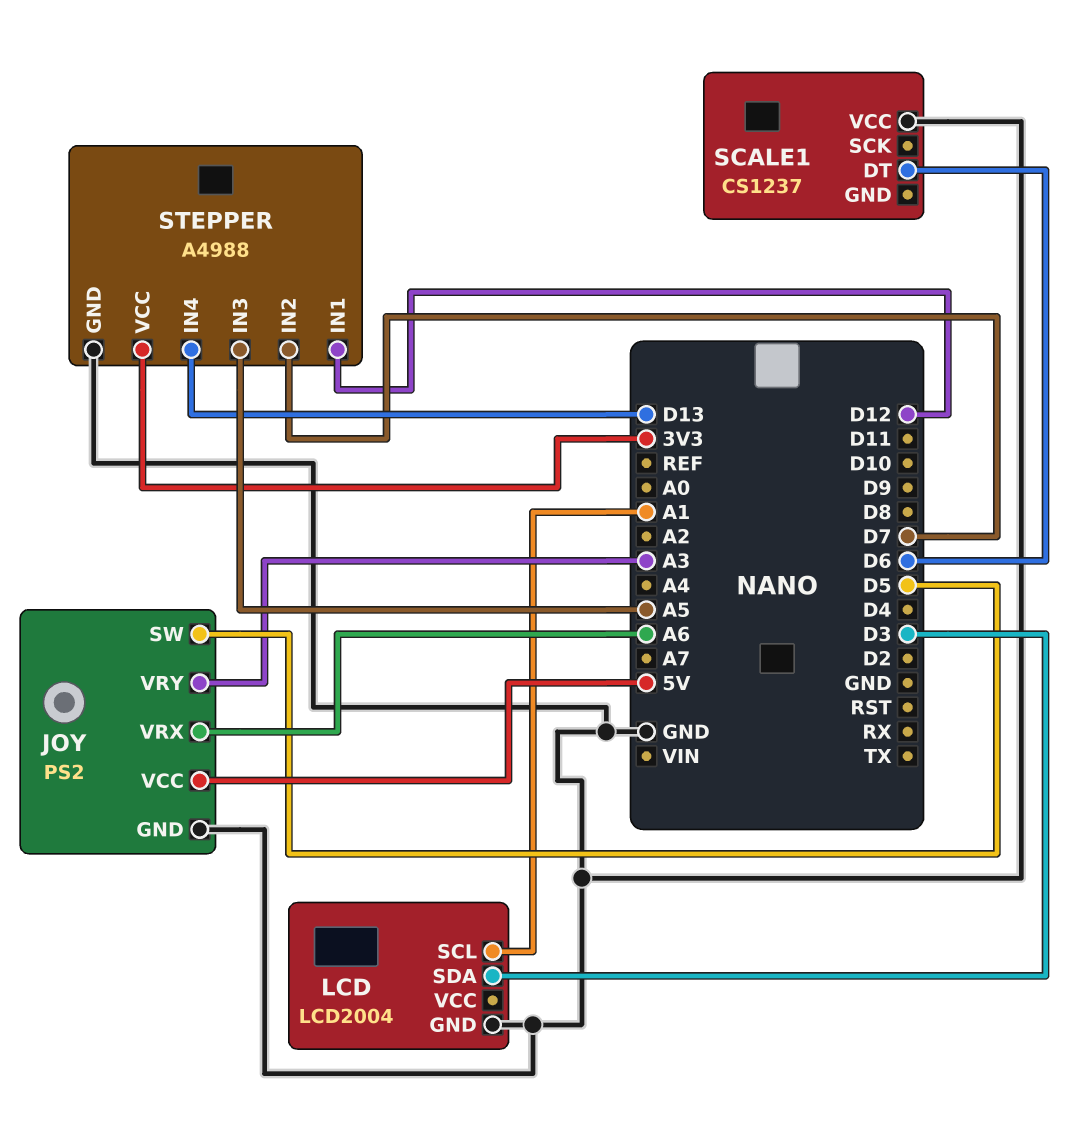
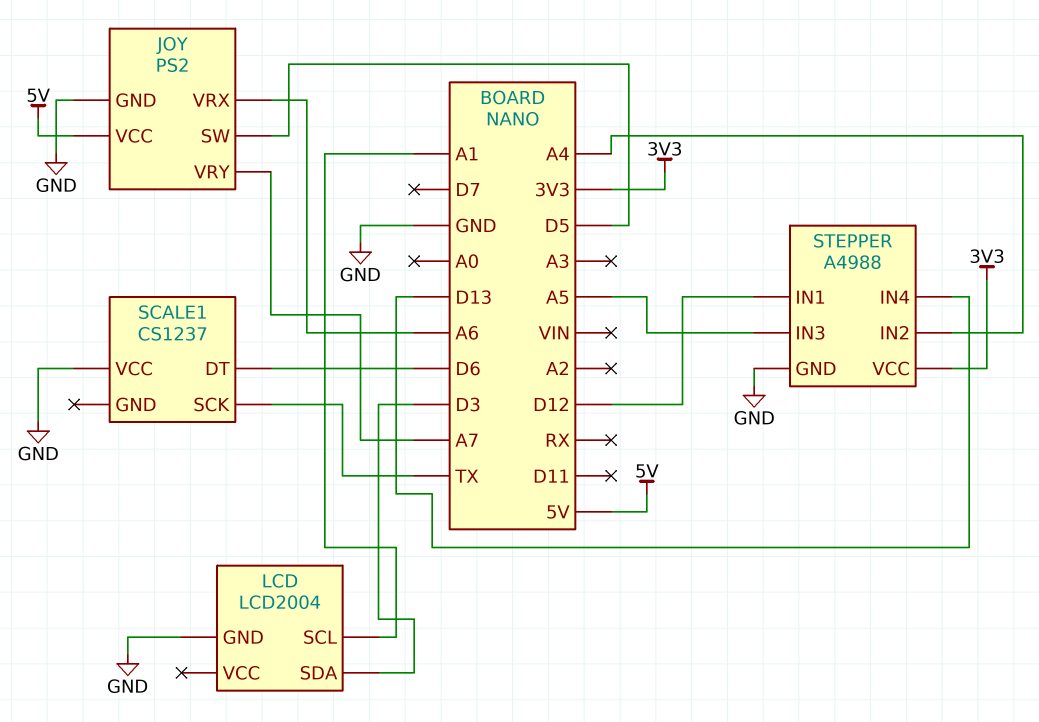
JOY pin VRY: A3 -> A7
SCALE1 pin SCK: none -> TX
STEPPER pin IN2: D7 -> A4

